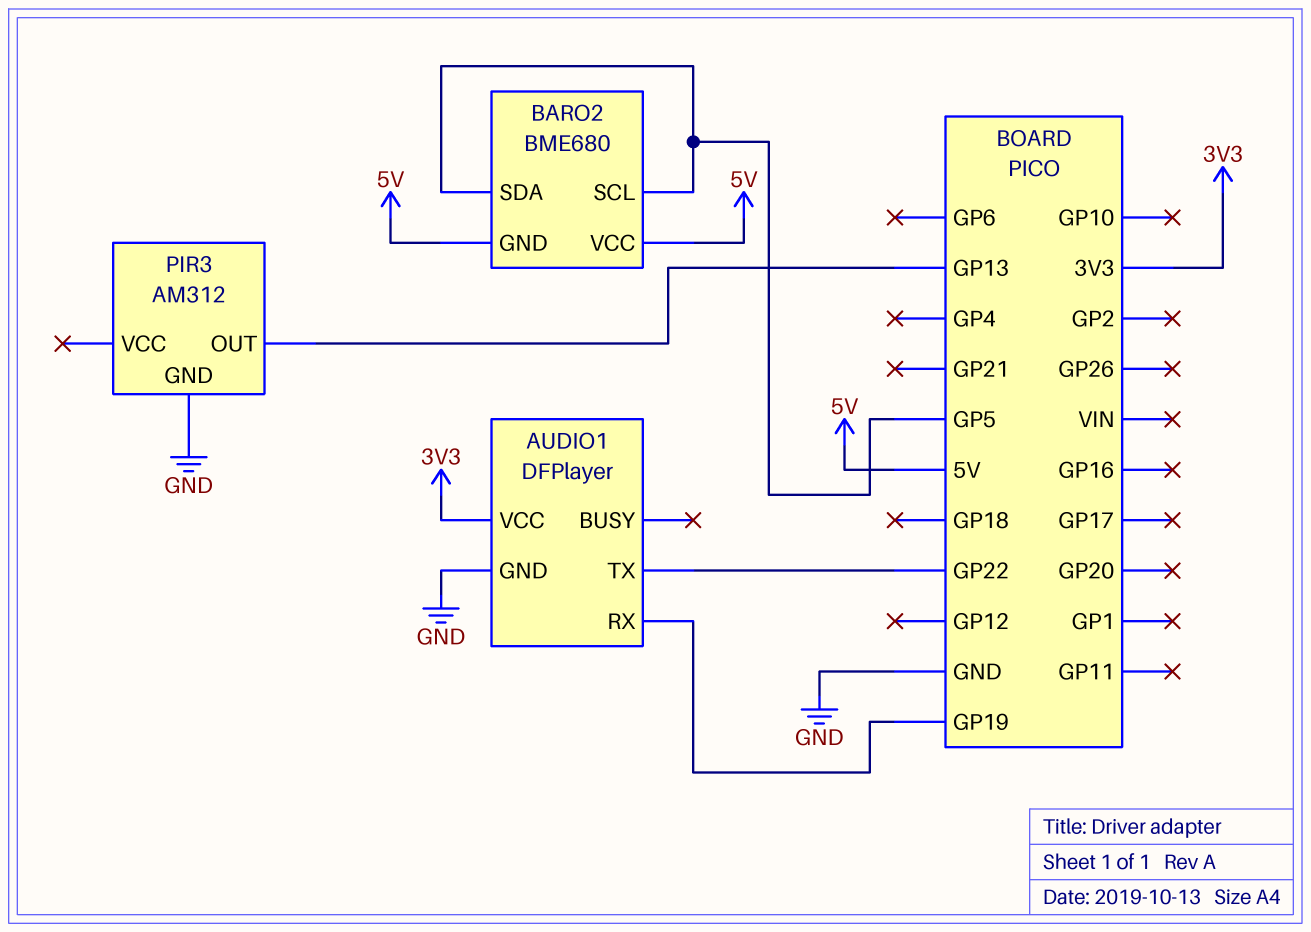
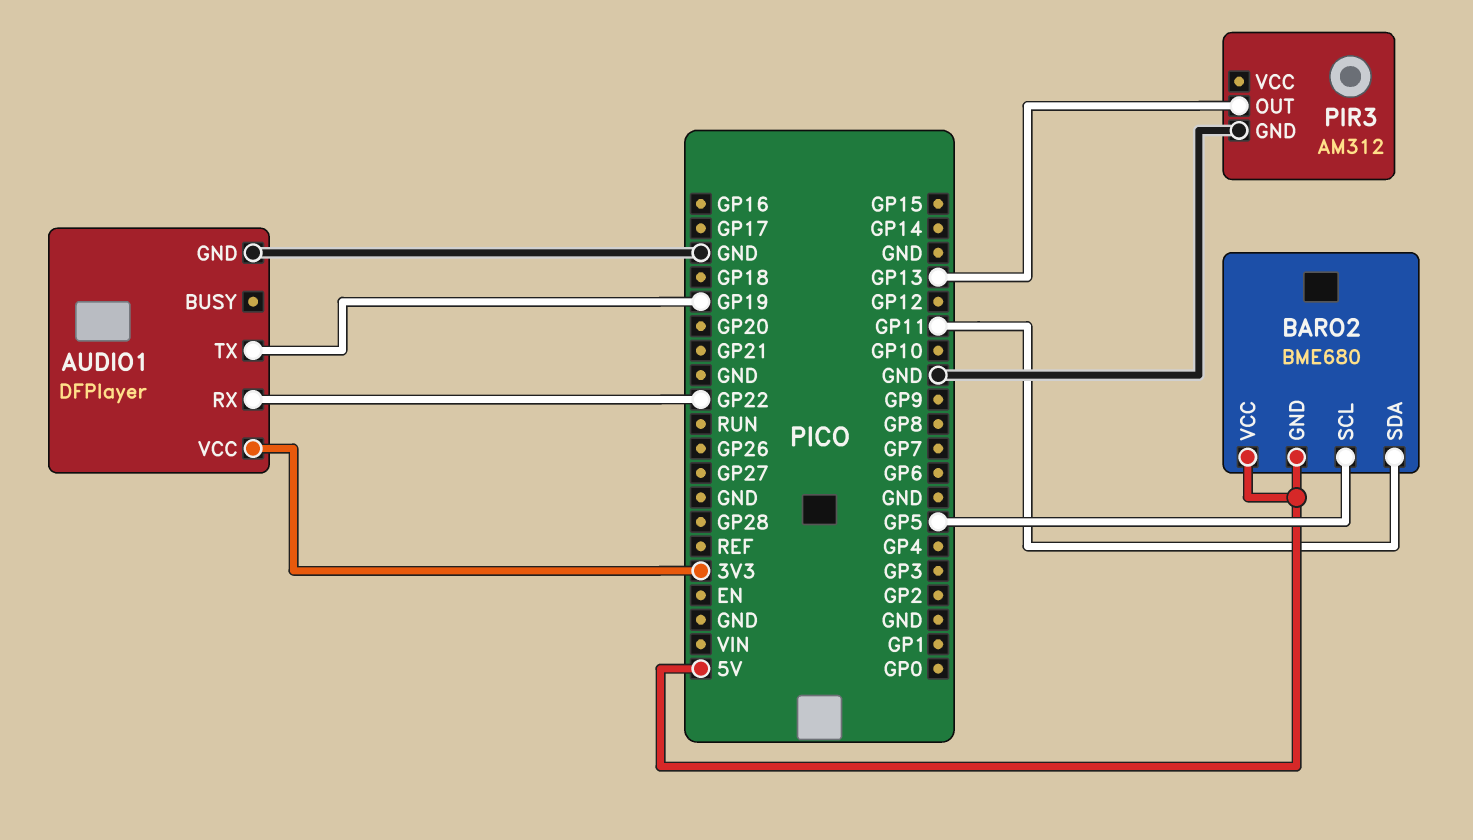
AUDIO1 pin RX: GP19 -> GP22
AUDIO1 pin TX: GP22 -> GP19
BARO2 pin SDA: GP5 -> GP11

